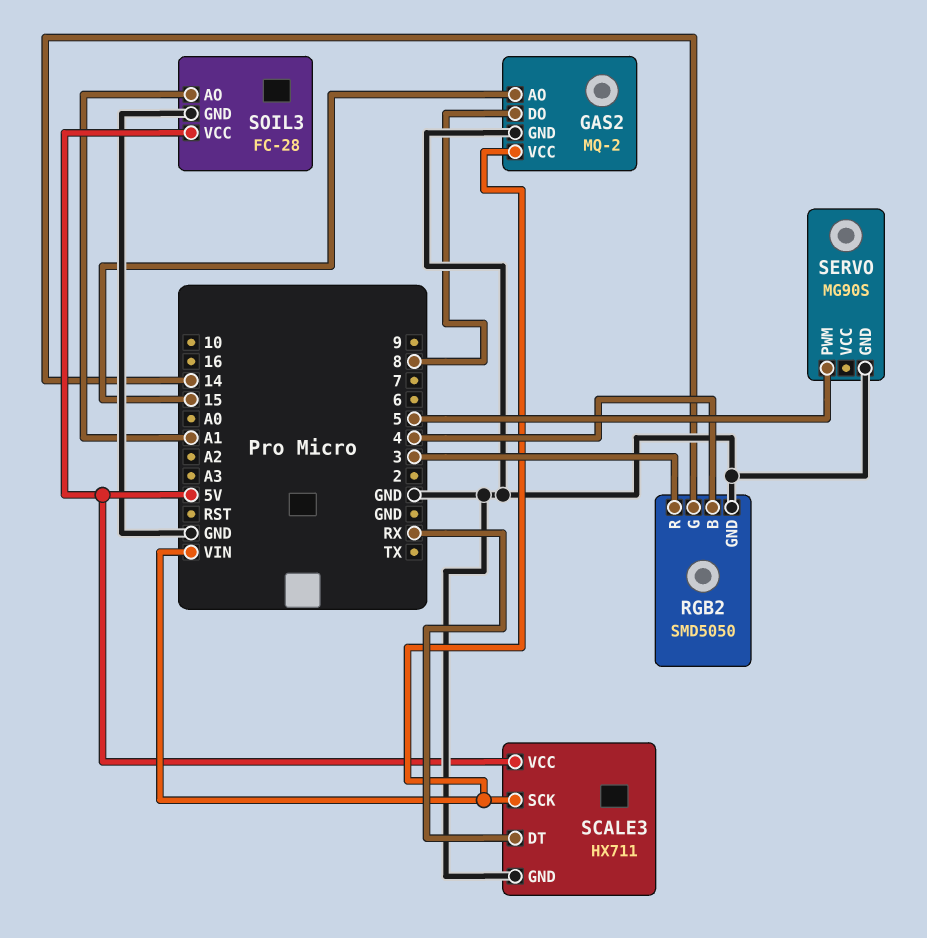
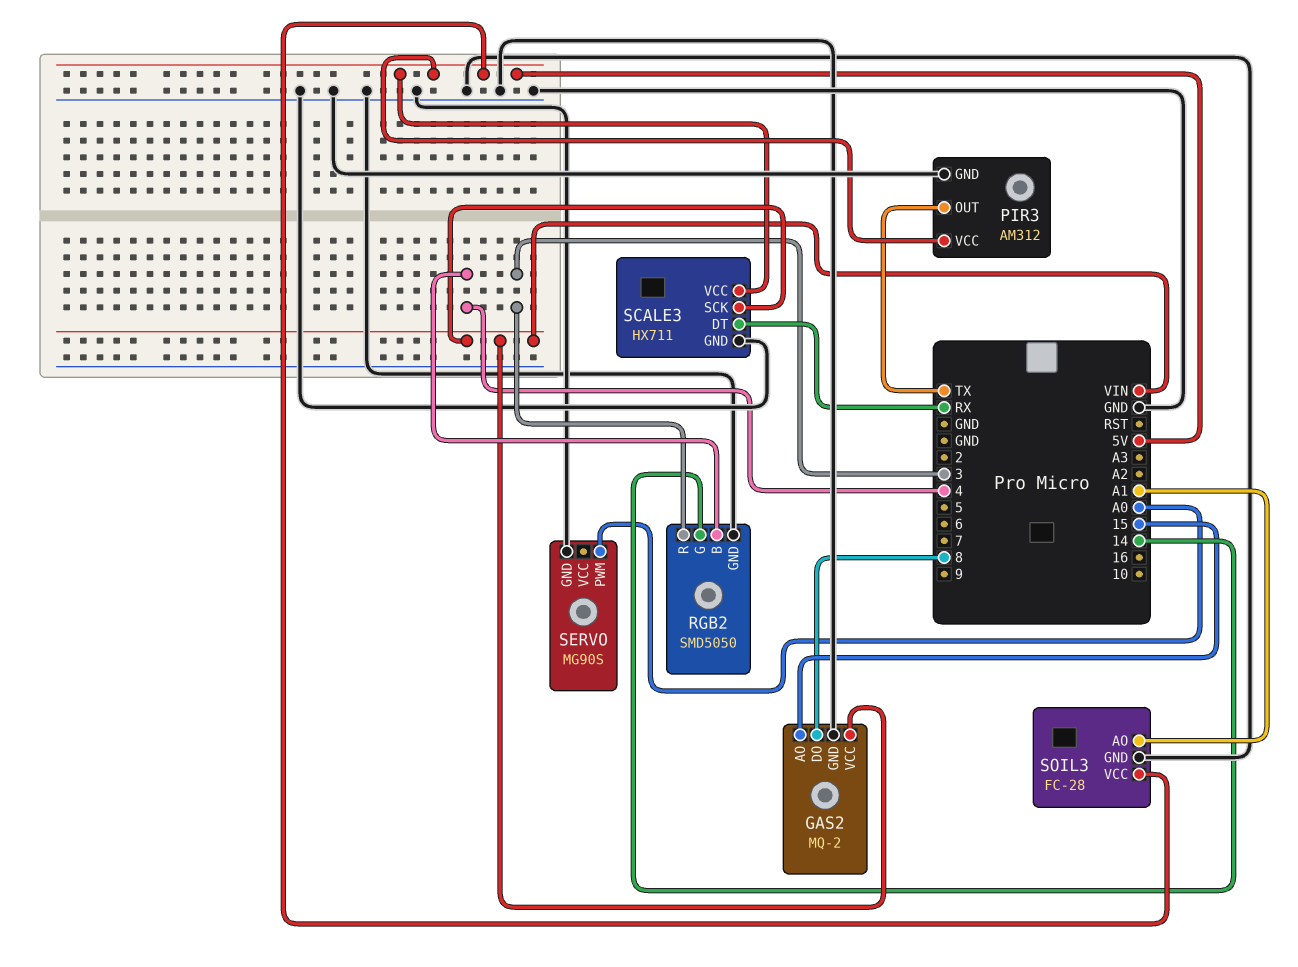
PIR3: none -> AM312
PIR3 pin GND: none -> GND
PIR3 pin OUT: none -> TX
PIR3 pin VCC: none -> 5V
SERVO pin PWM: 5 -> A0

